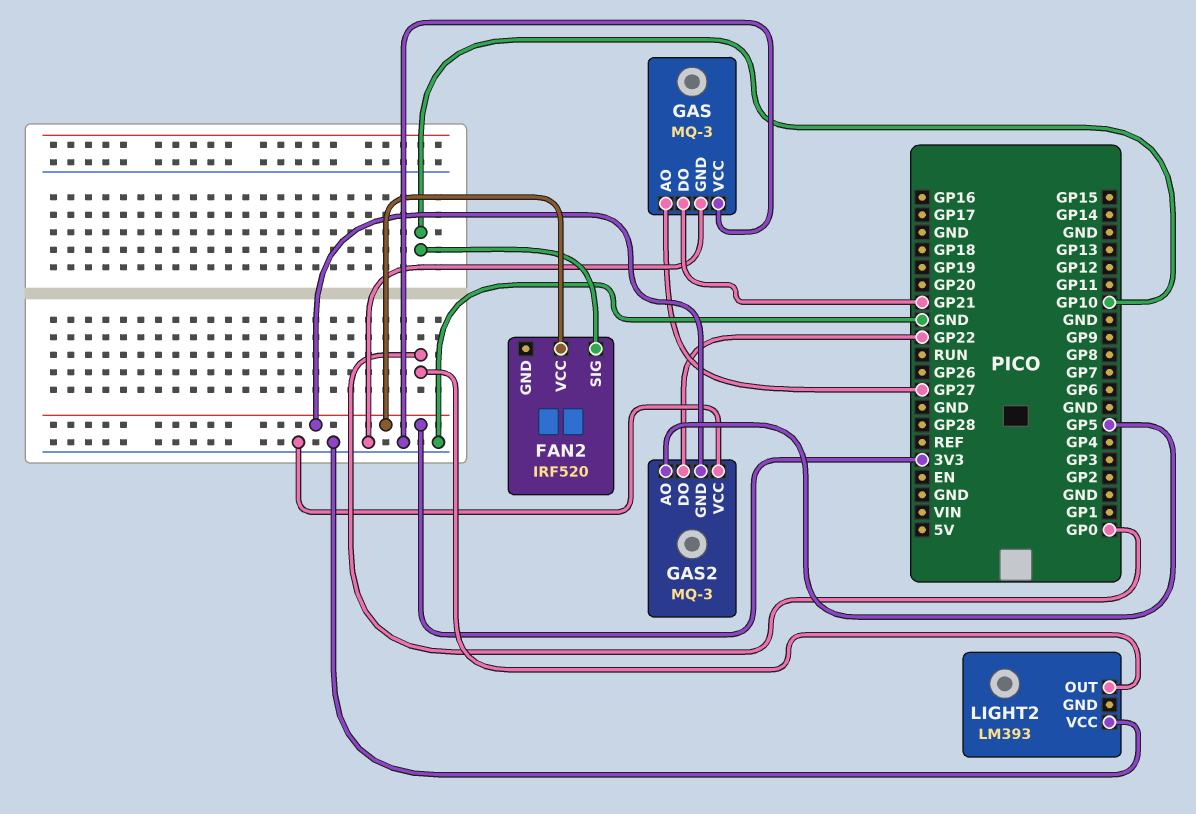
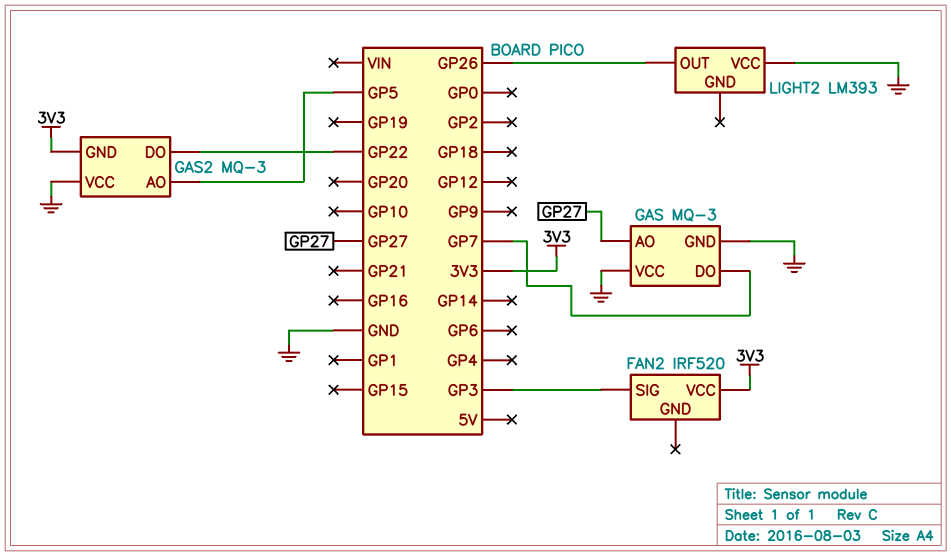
FAN2 pin SIG: GP10 -> GP3
GAS pin DO: GP21 -> GP7
LIGHT2 pin OUT: GP0 -> GP26

